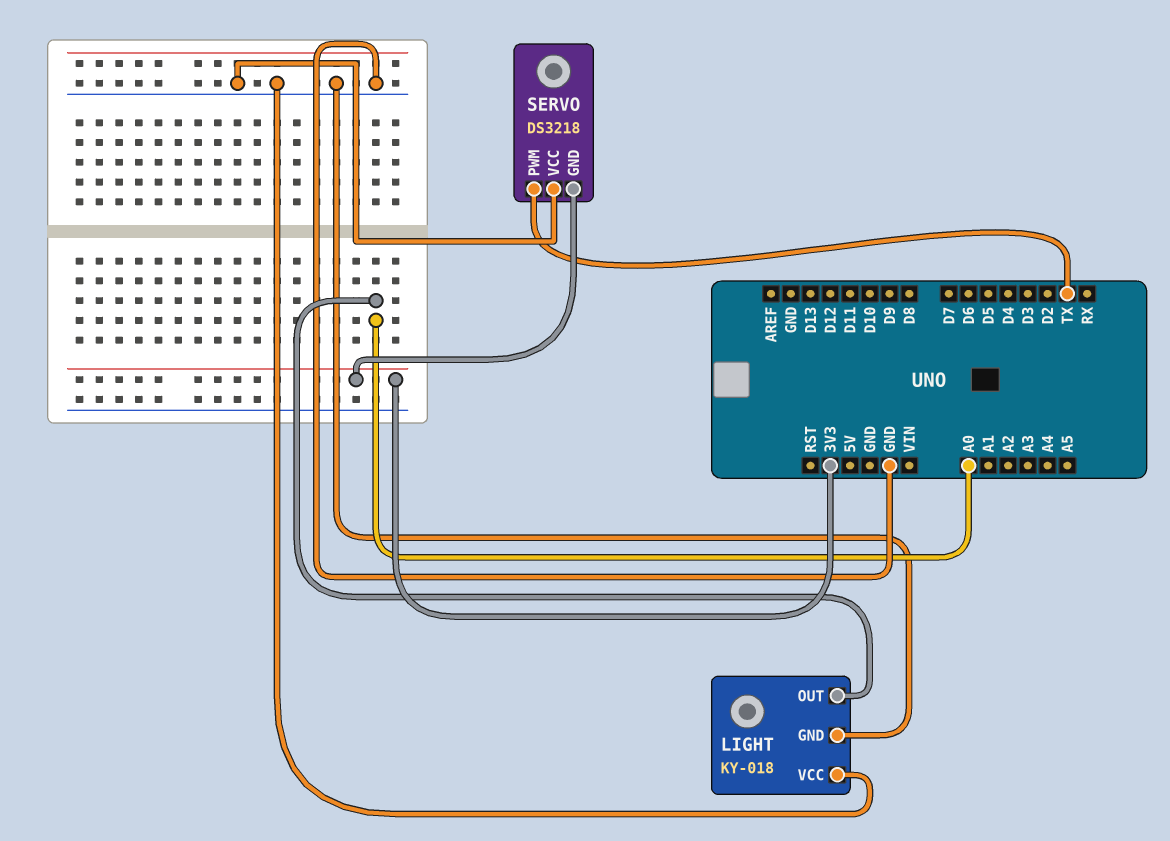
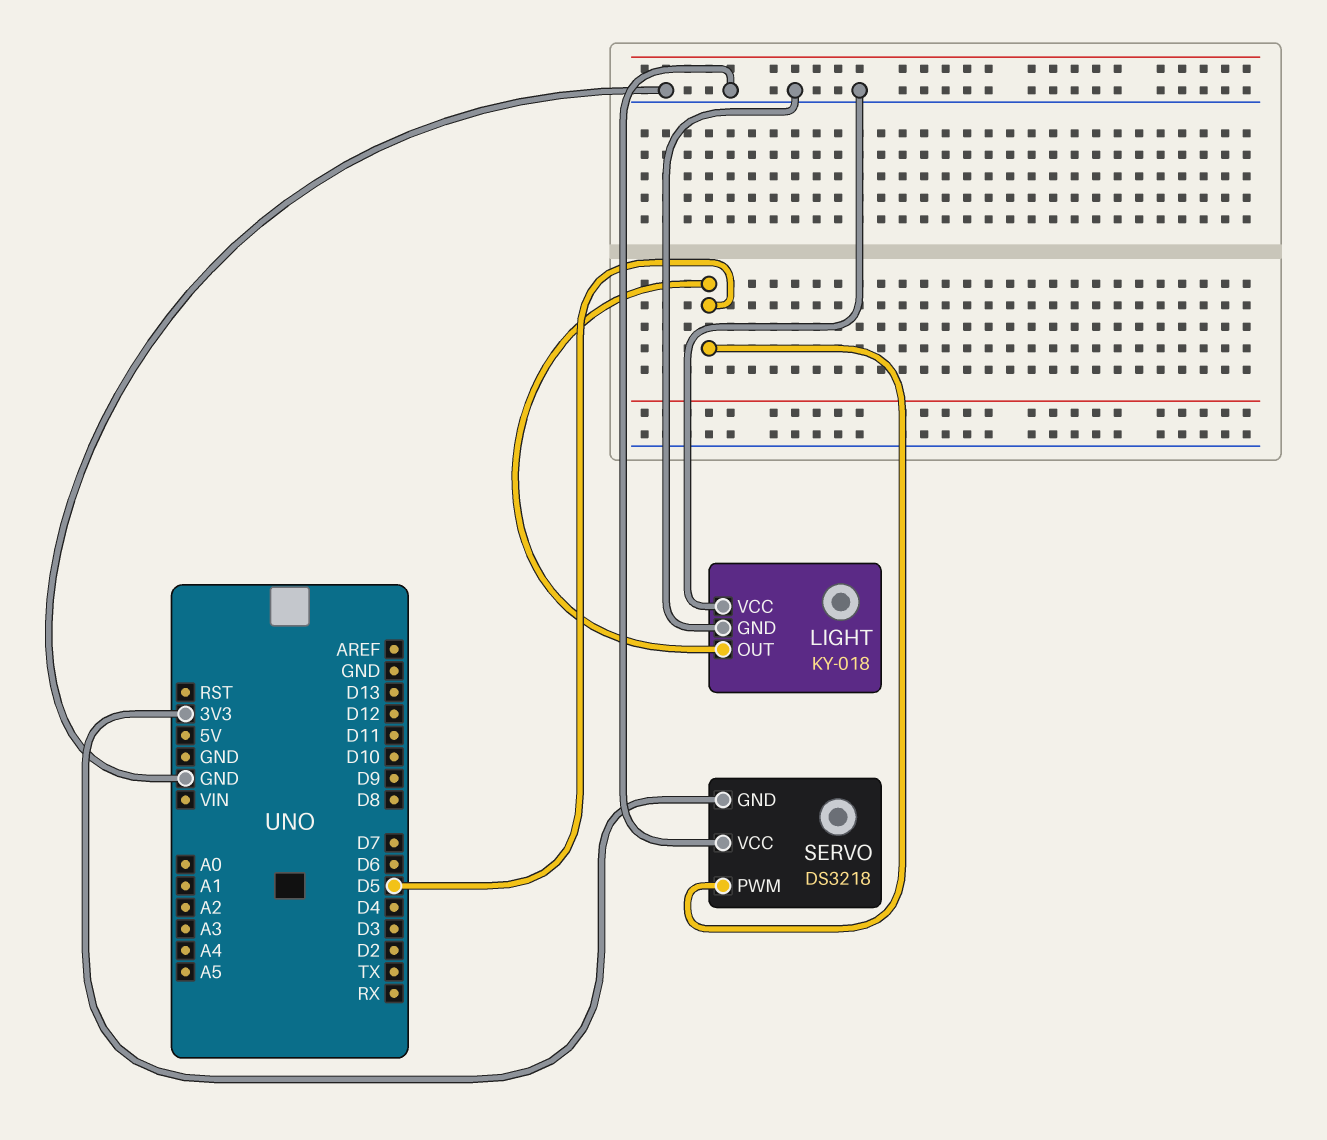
LIGHT pin OUT: A0 -> D5
SERVO pin PWM: TX -> D5

